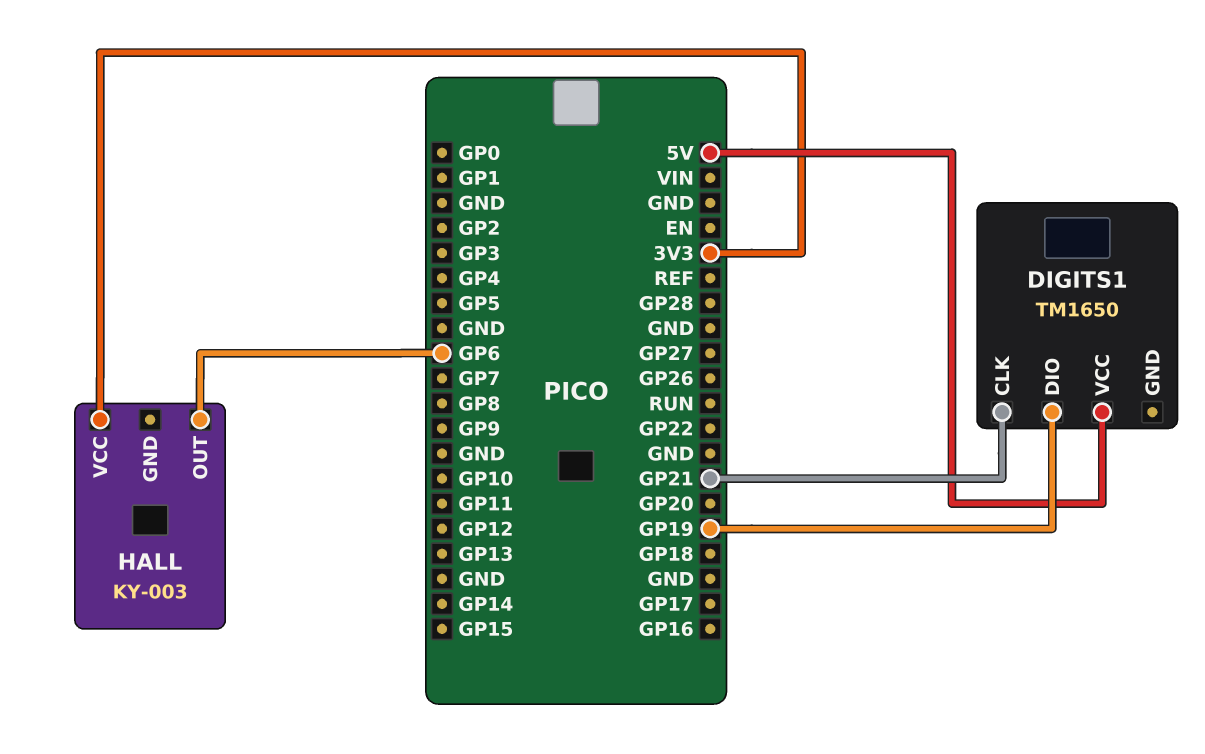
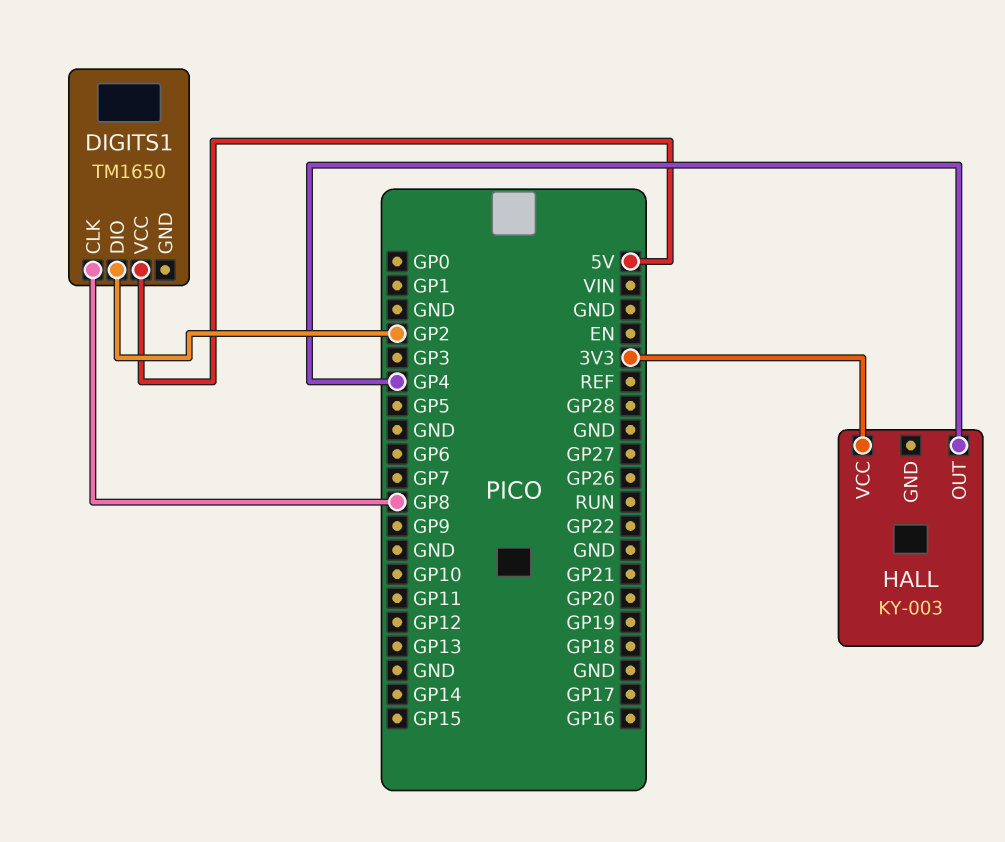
DIGITS1 pin CLK: GP21 -> GP8
DIGITS1 pin DIO: GP19 -> GP2
HALL pin OUT: GP6 -> GP4

